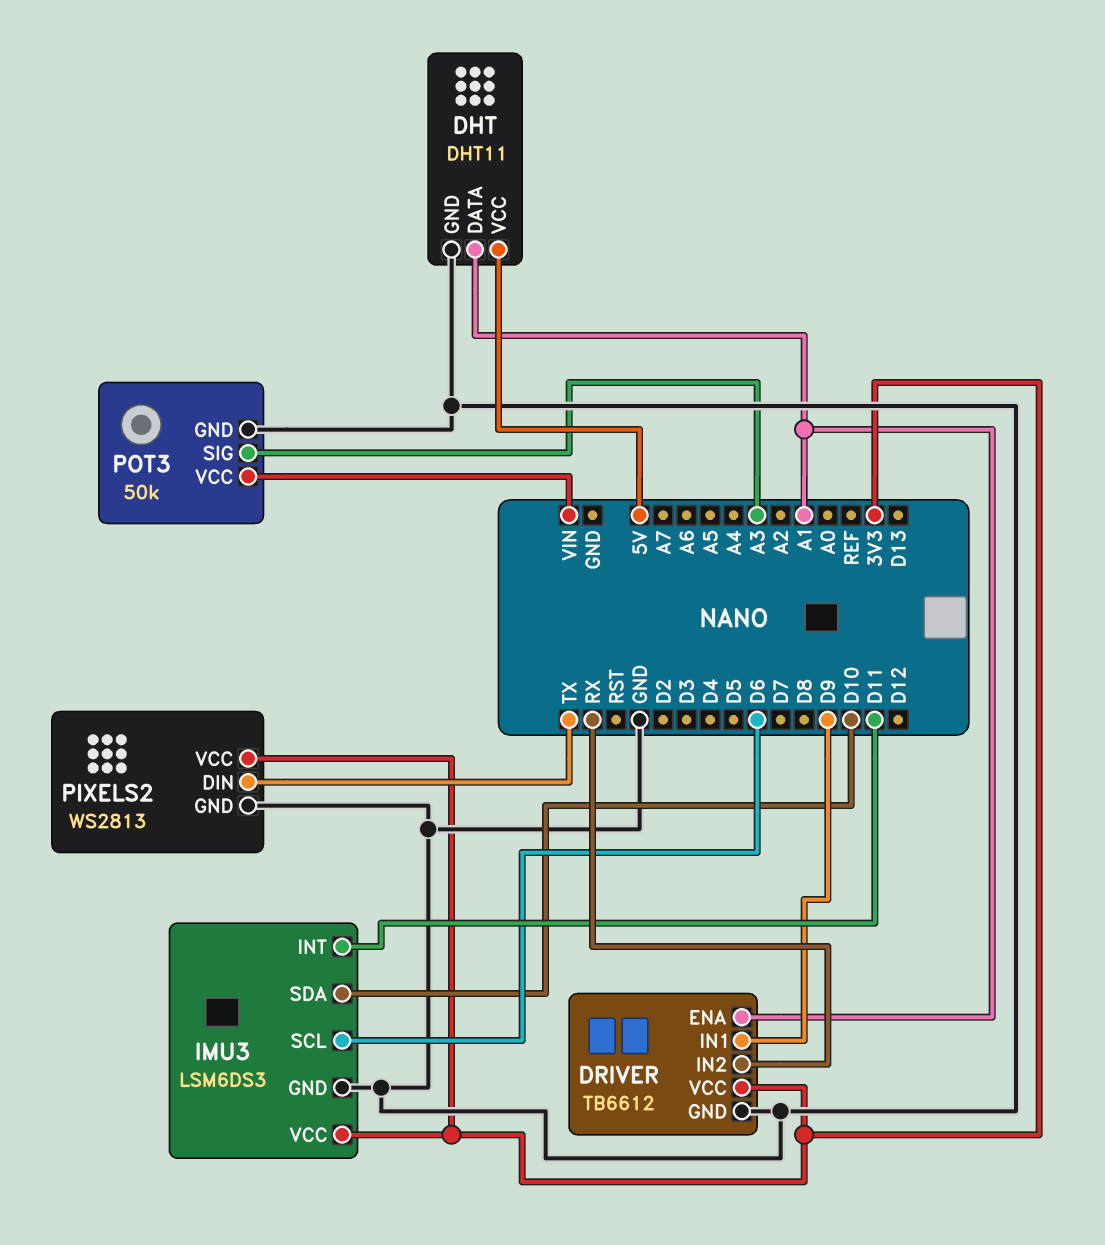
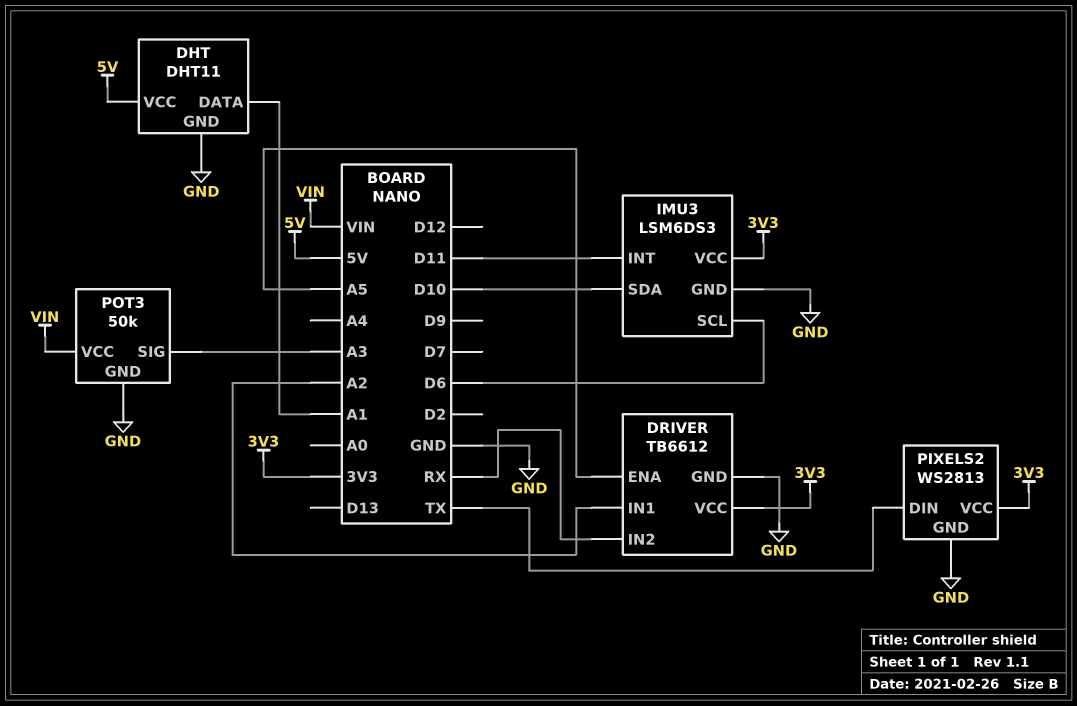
DRIVER pin ENA: A1 -> A5
DRIVER pin IN1: D9 -> A2

